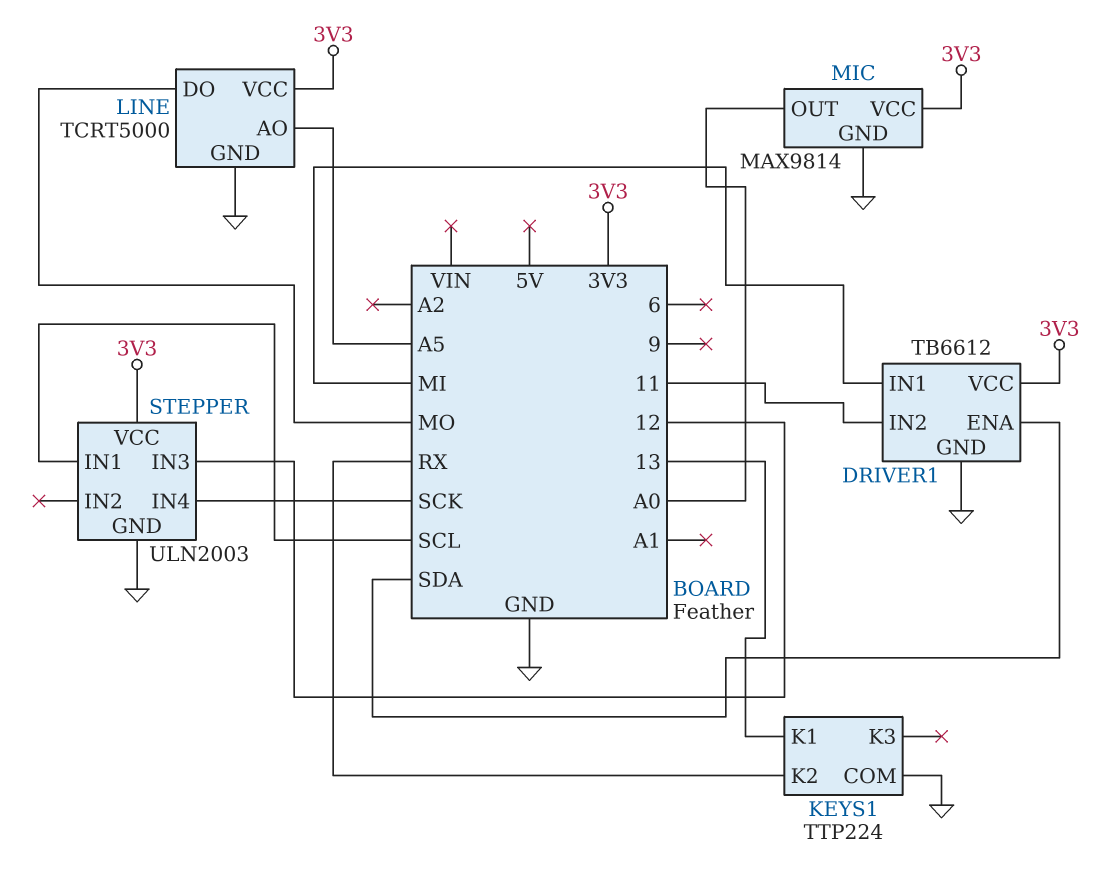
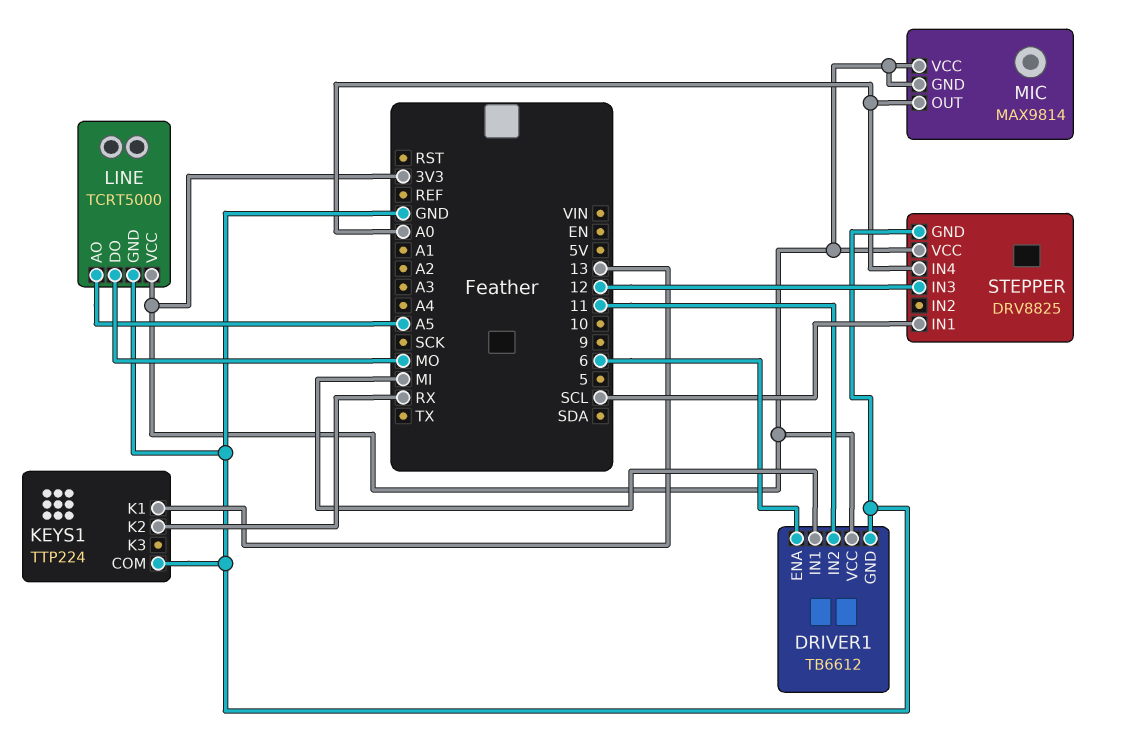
DRIVER1 pin ENA: SDA -> 6
MIC pin GND: GND -> 3V3
STEPPER: ULN2003 -> DRV8825
STEPPER pin IN4: SCK -> A0

